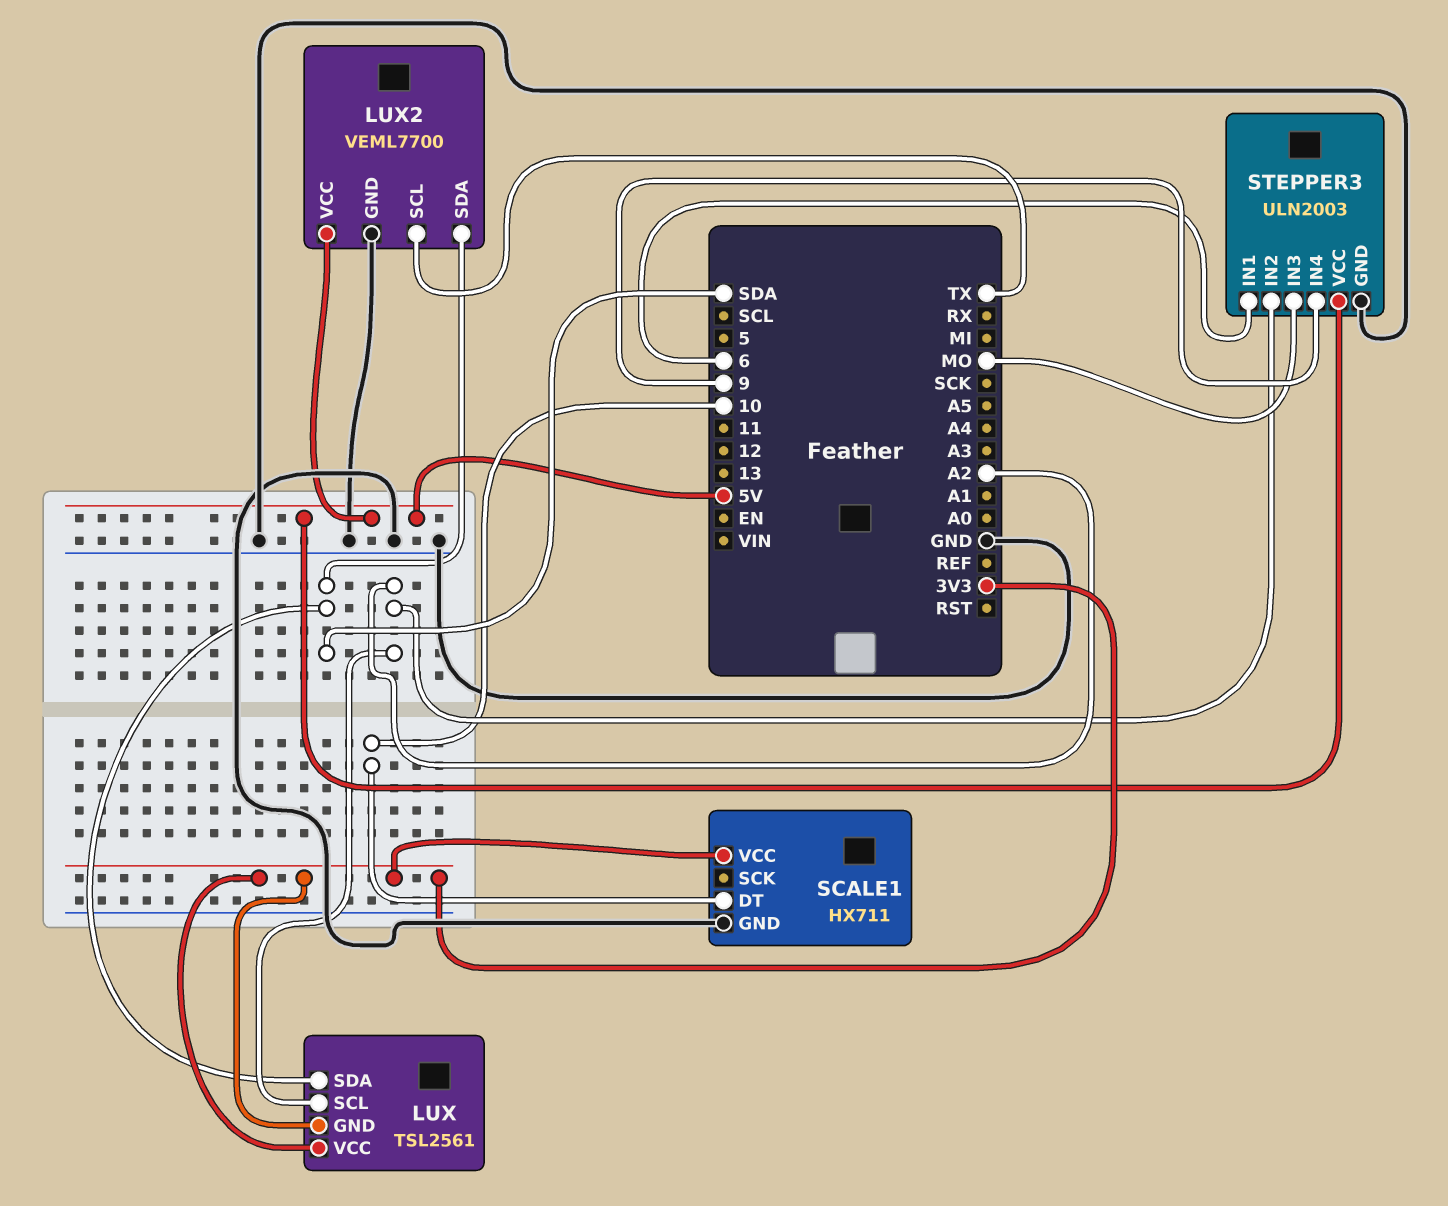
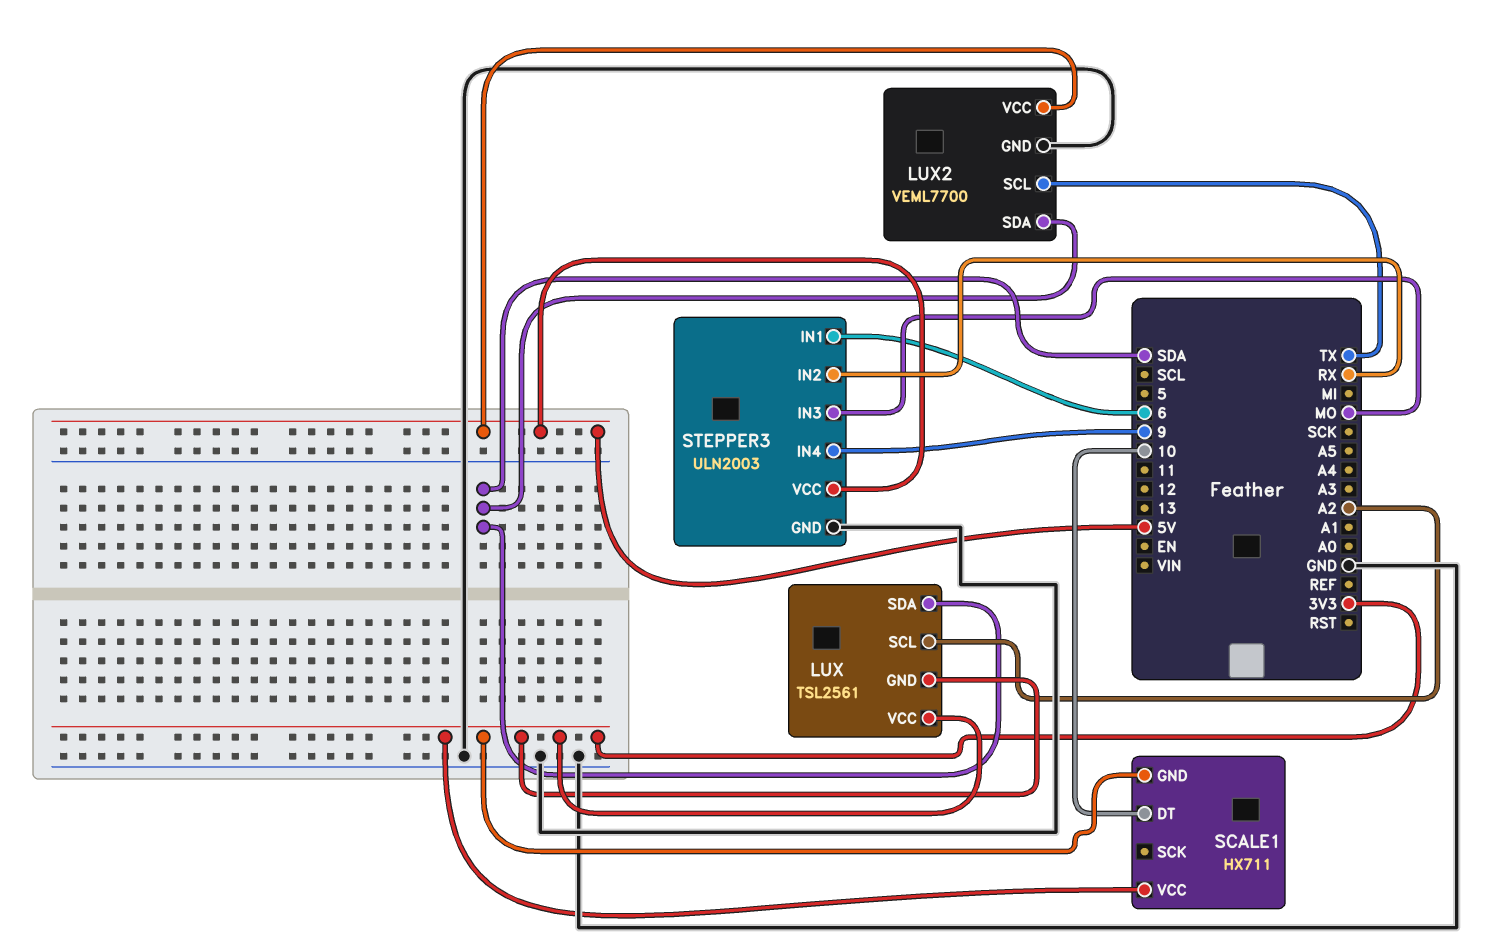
SCALE1 pin GND: GND -> 3V3
STEPPER3 pin IN2: A2 -> RX

